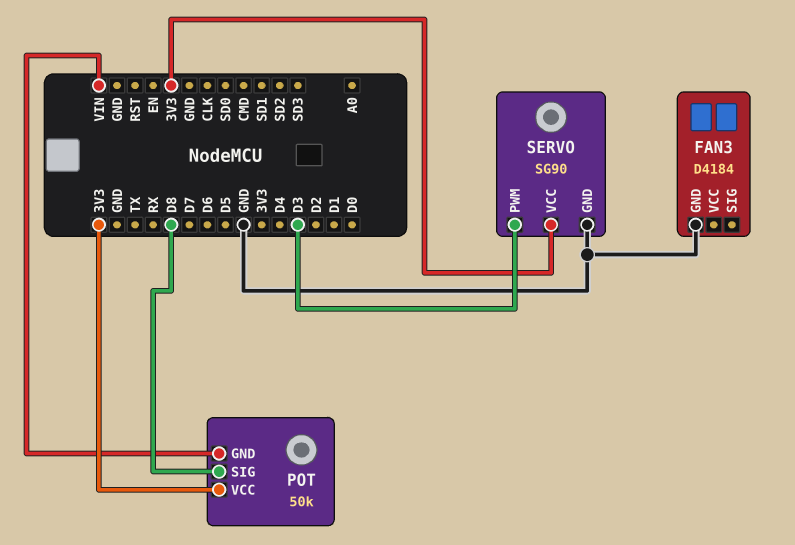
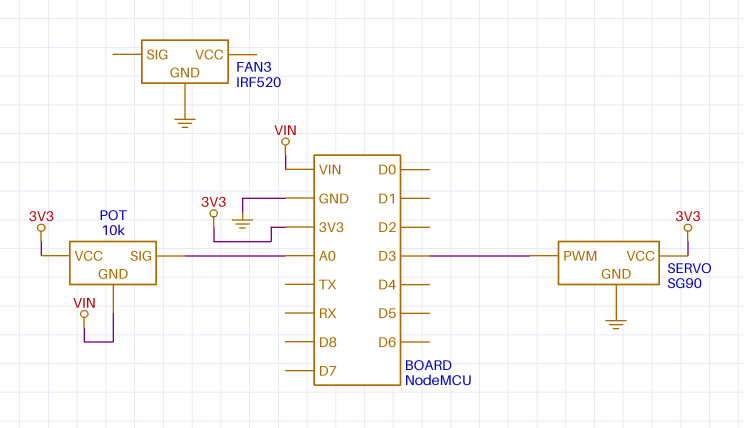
FAN3: D4184 -> IRF520
POT: 50k -> 10k
POT pin SIG: D8 -> A0

